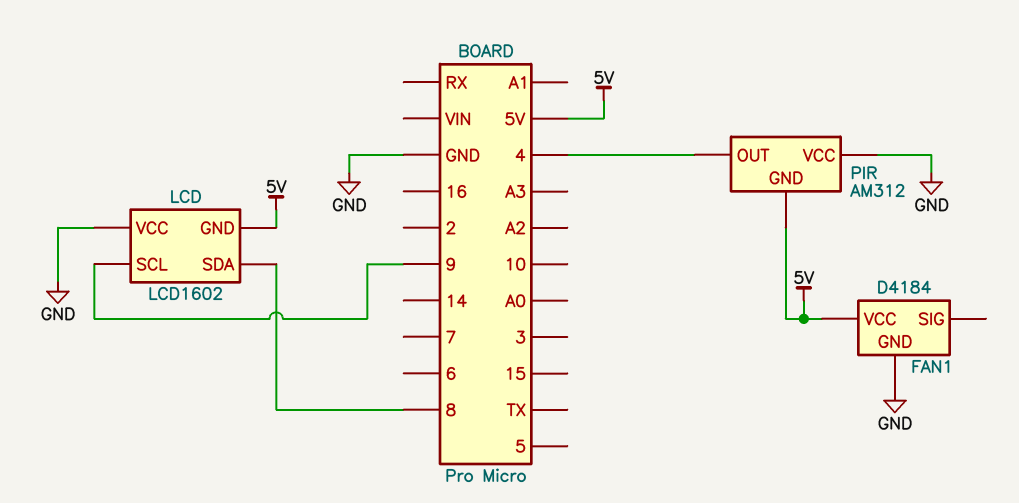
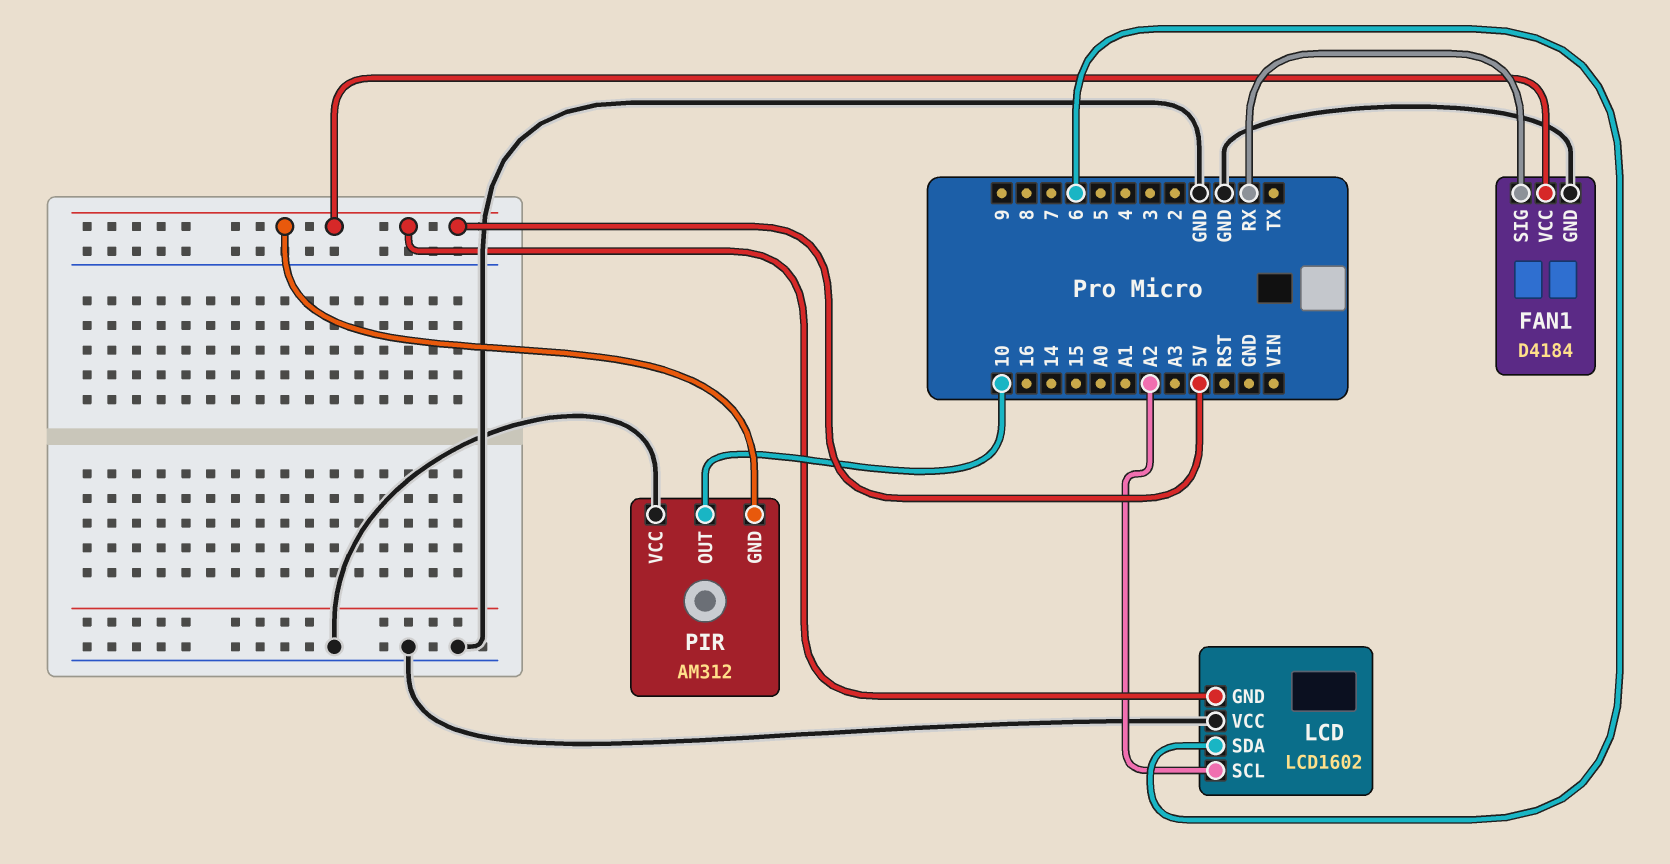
FAN1 pin SIG: none -> RX
LCD pin SCL: 9 -> A2
LCD pin SDA: 8 -> 6
PIR pin OUT: 4 -> 10

